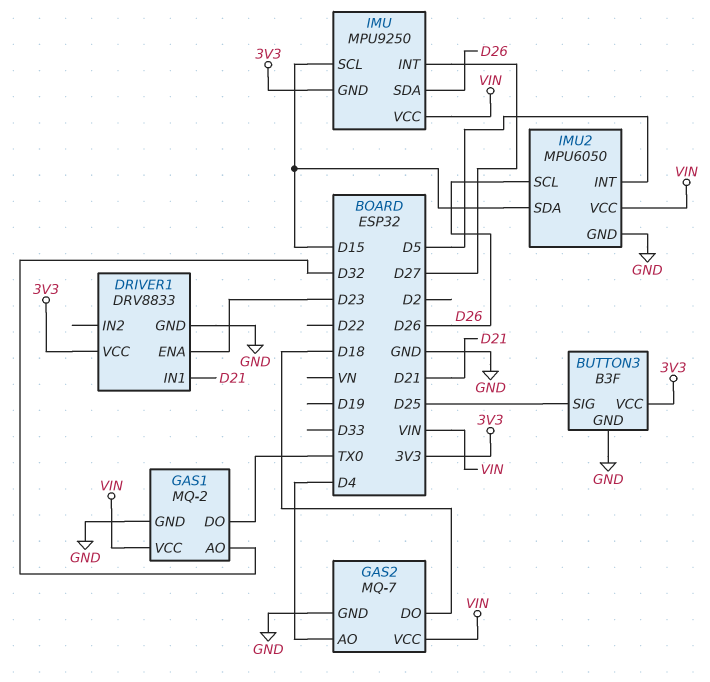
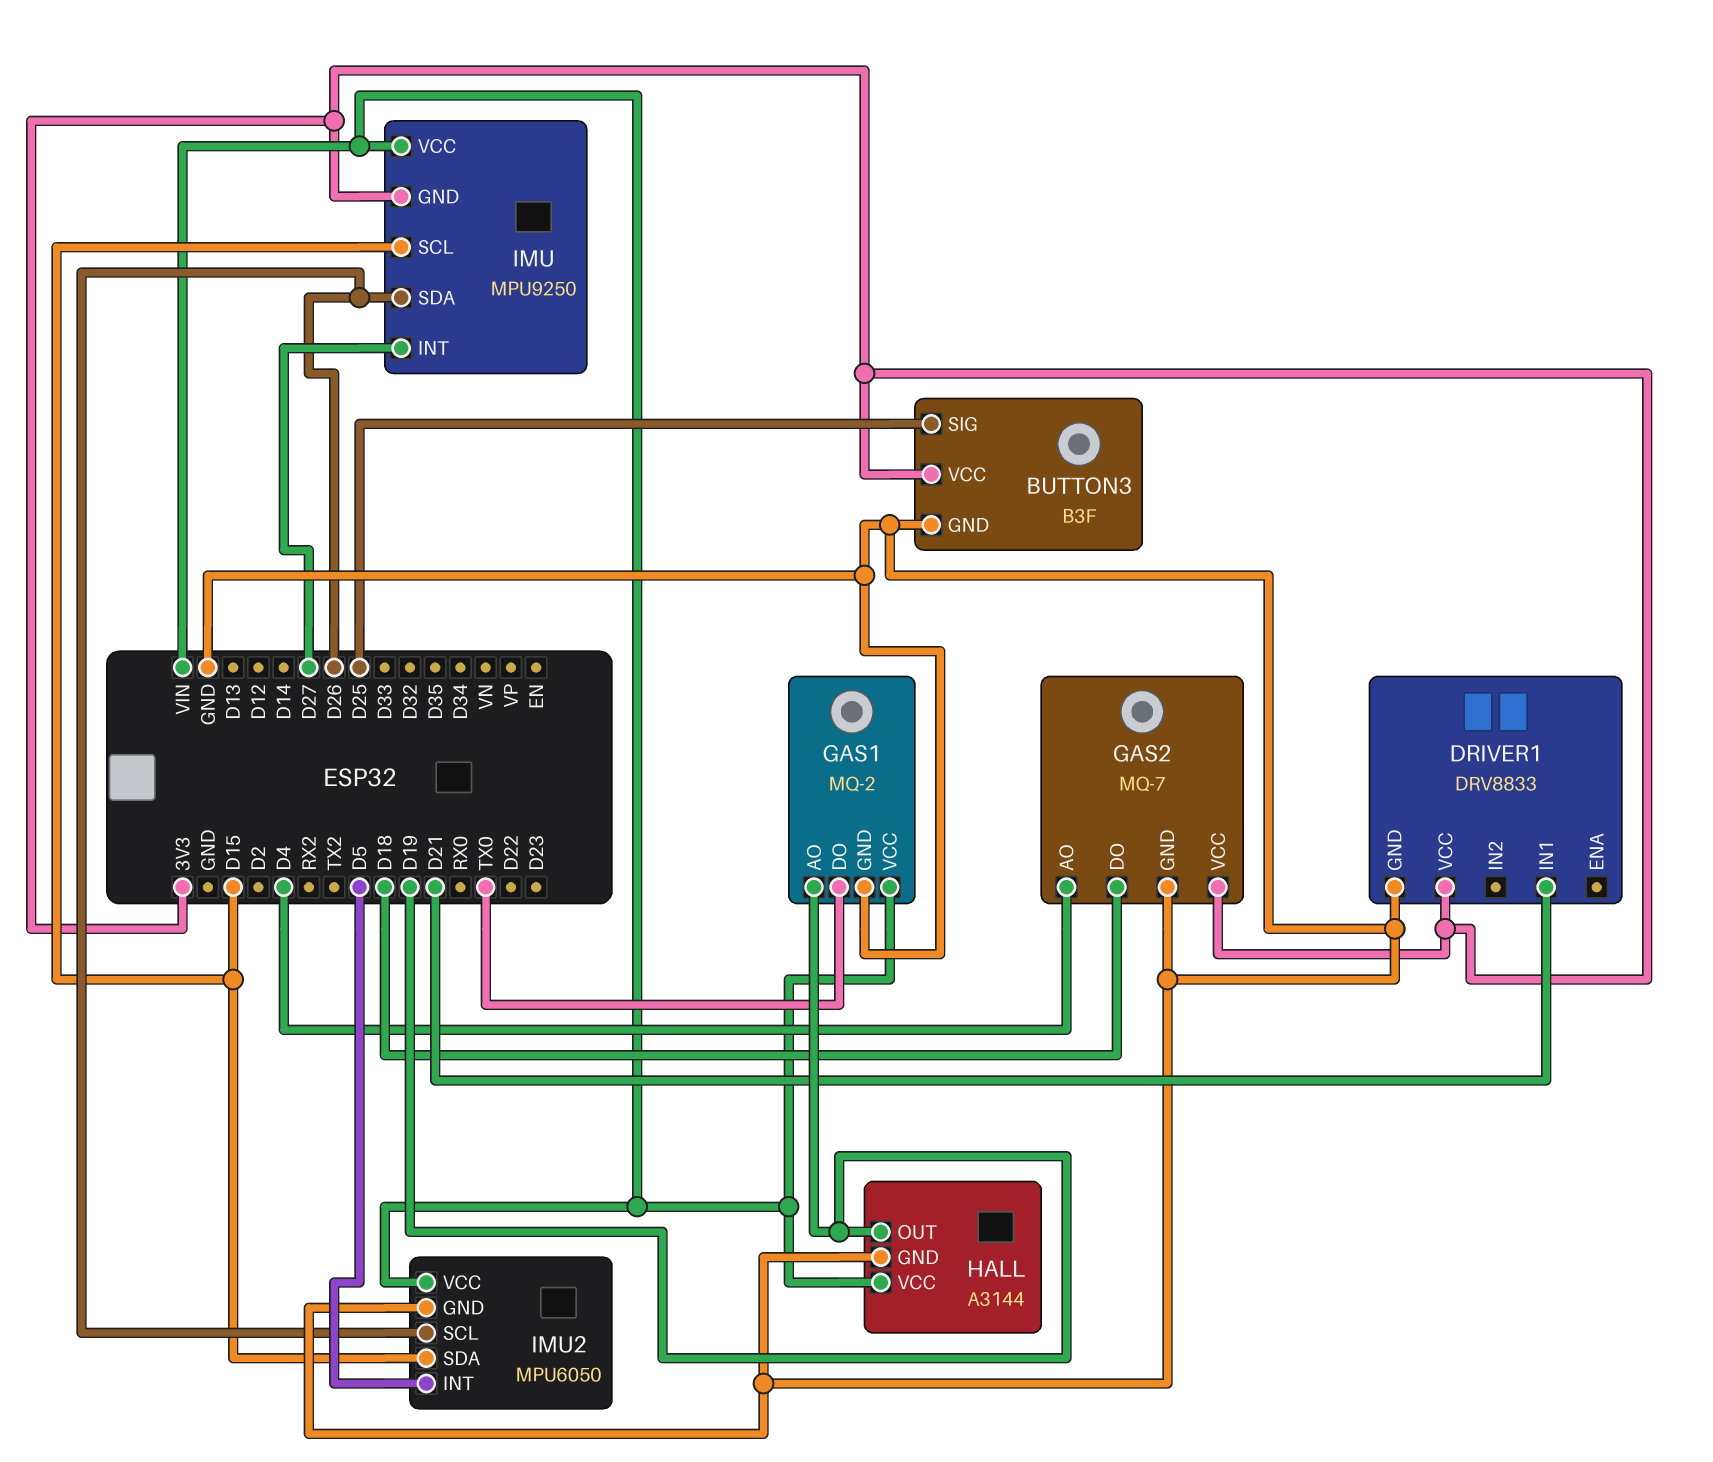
DRIVER1 pin ENA: D23 -> none
GAS1 pin AO: D32 -> D19
GAS2 pin VCC: VIN -> 3V3
HALL: none -> A3144
HALL pin GND: none -> GND
HALL pin OUT: none -> D19
HALL pin VCC: none -> VIN

